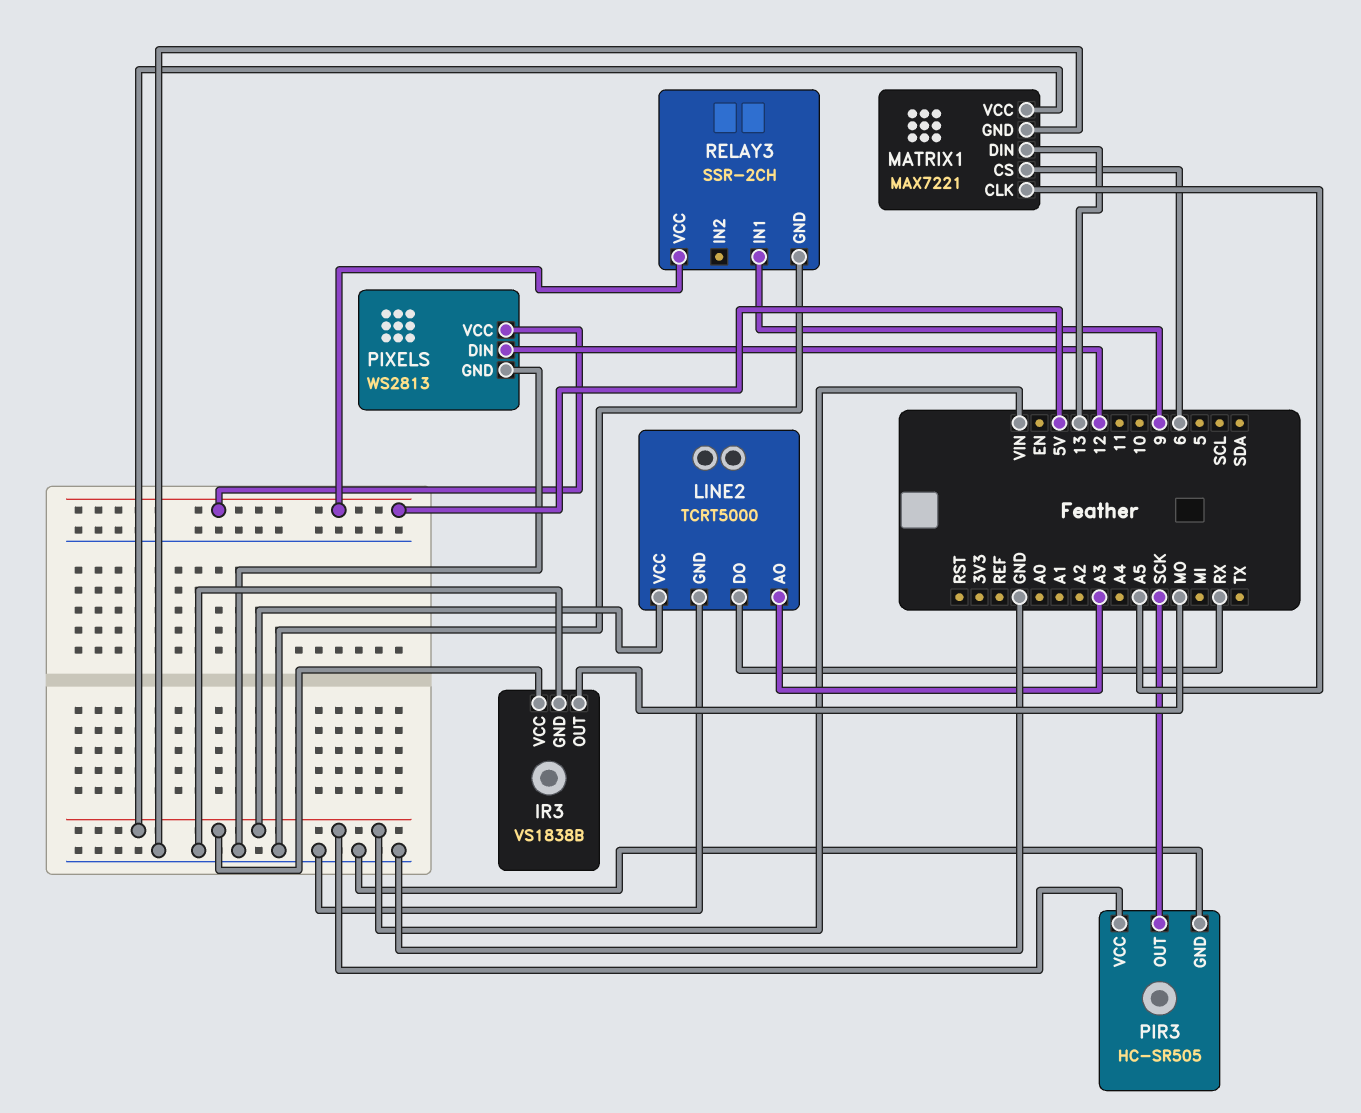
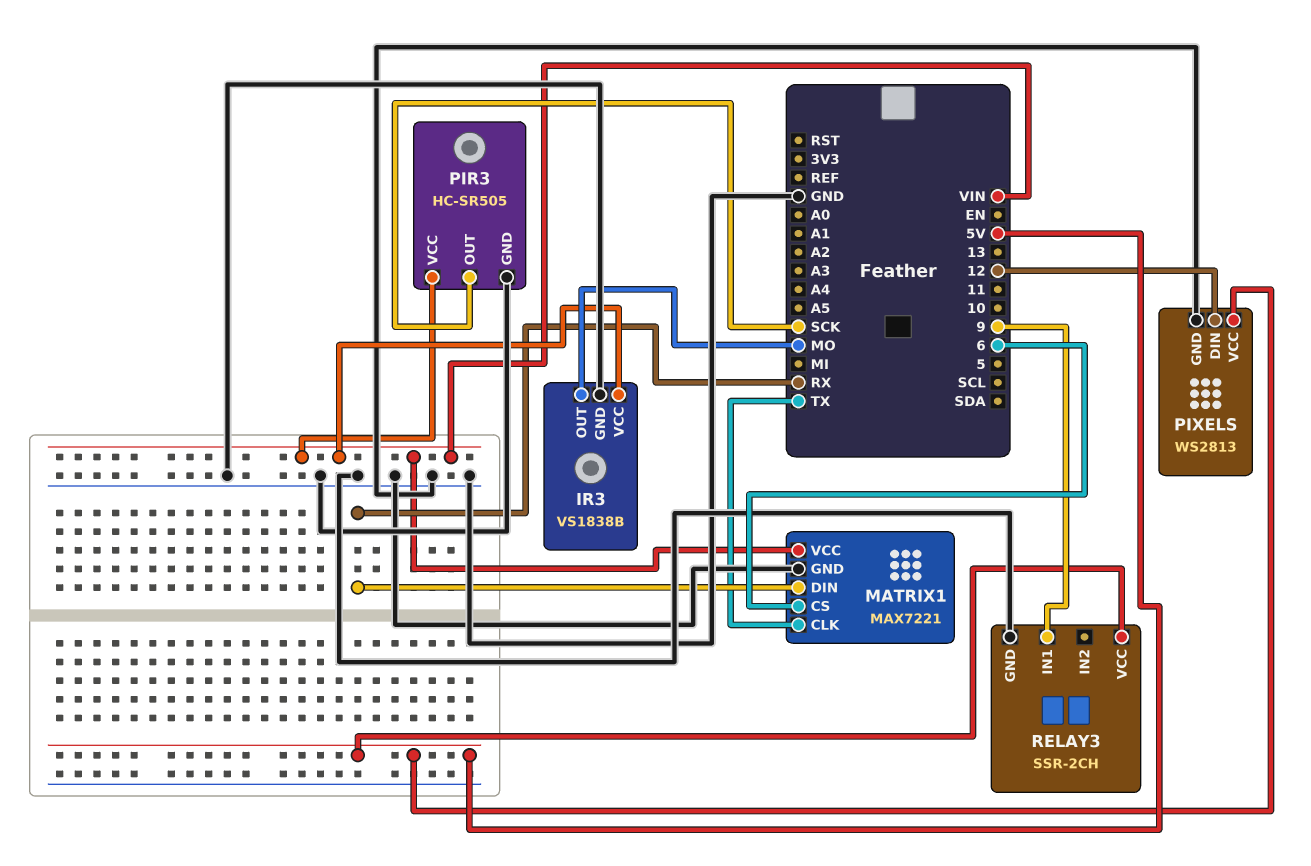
LINE2: TCRT5000 -> none
LINE2 pin AO: A3 -> none
LINE2 pin DO: RX -> none
LINE2 pin GND: GND -> none
LINE2 pin VCC: VIN -> none
MATRIX1 pin CLK: A5 -> TX
MATRIX1 pin DIN: 13 -> RX

